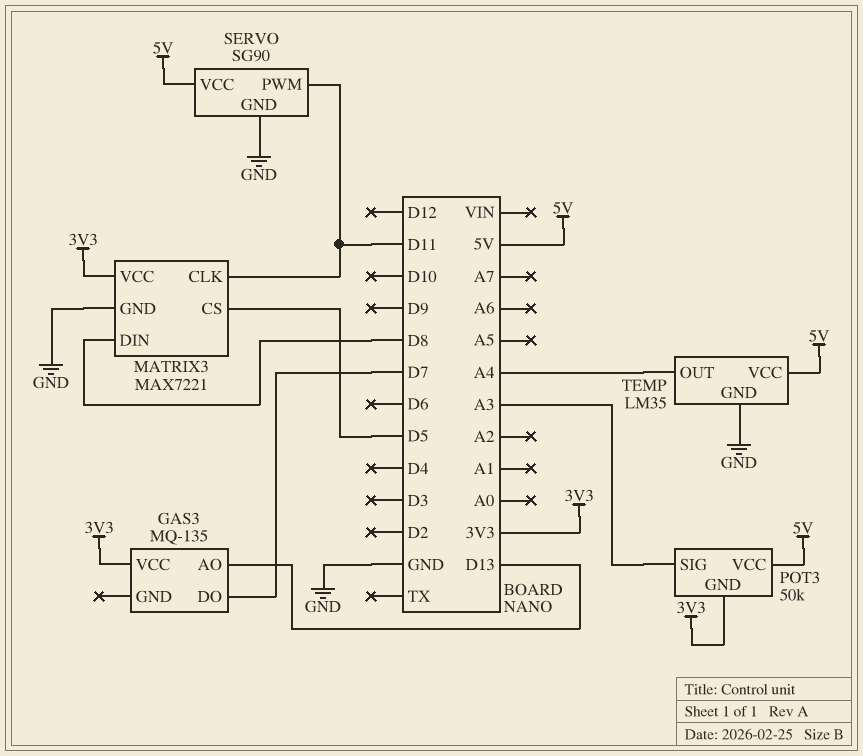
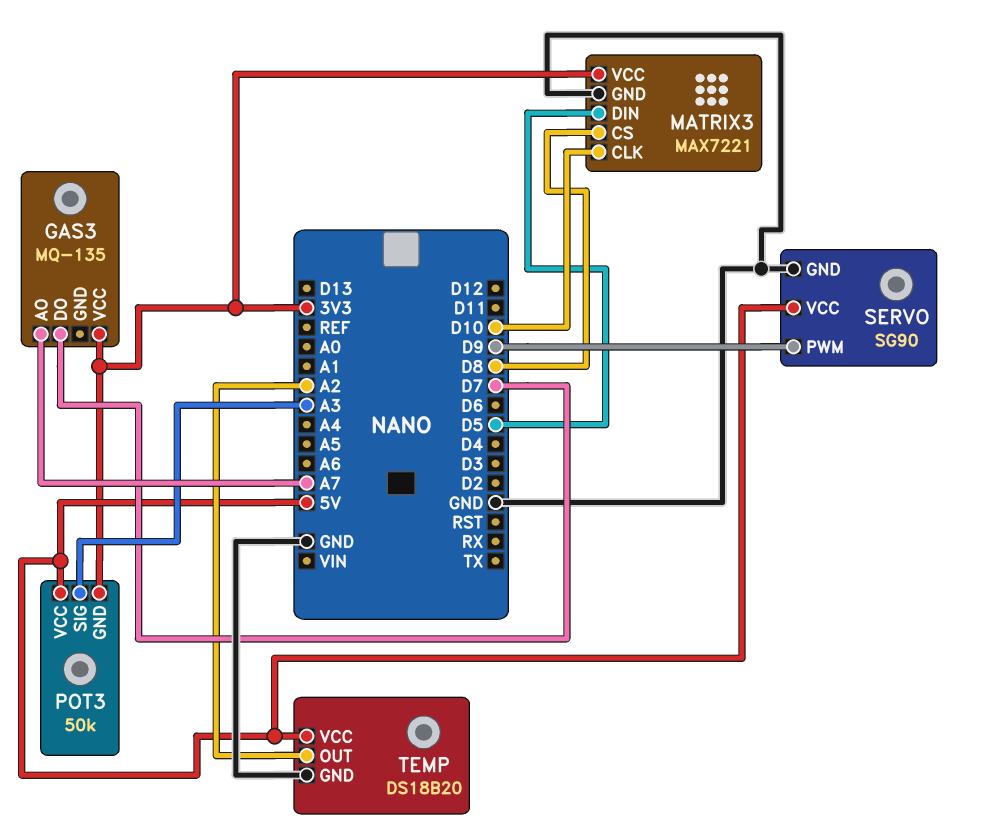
GAS3 pin AO: D13 -> A7
MATRIX3 pin CLK: D11 -> D10
MATRIX3 pin CS: D5 -> D8
MATRIX3 pin DIN: D8 -> D5
SERVO pin PWM: D11 -> D9
TEMP: LM35 -> DS18B20
TEMP pin OUT: A4 -> A2

